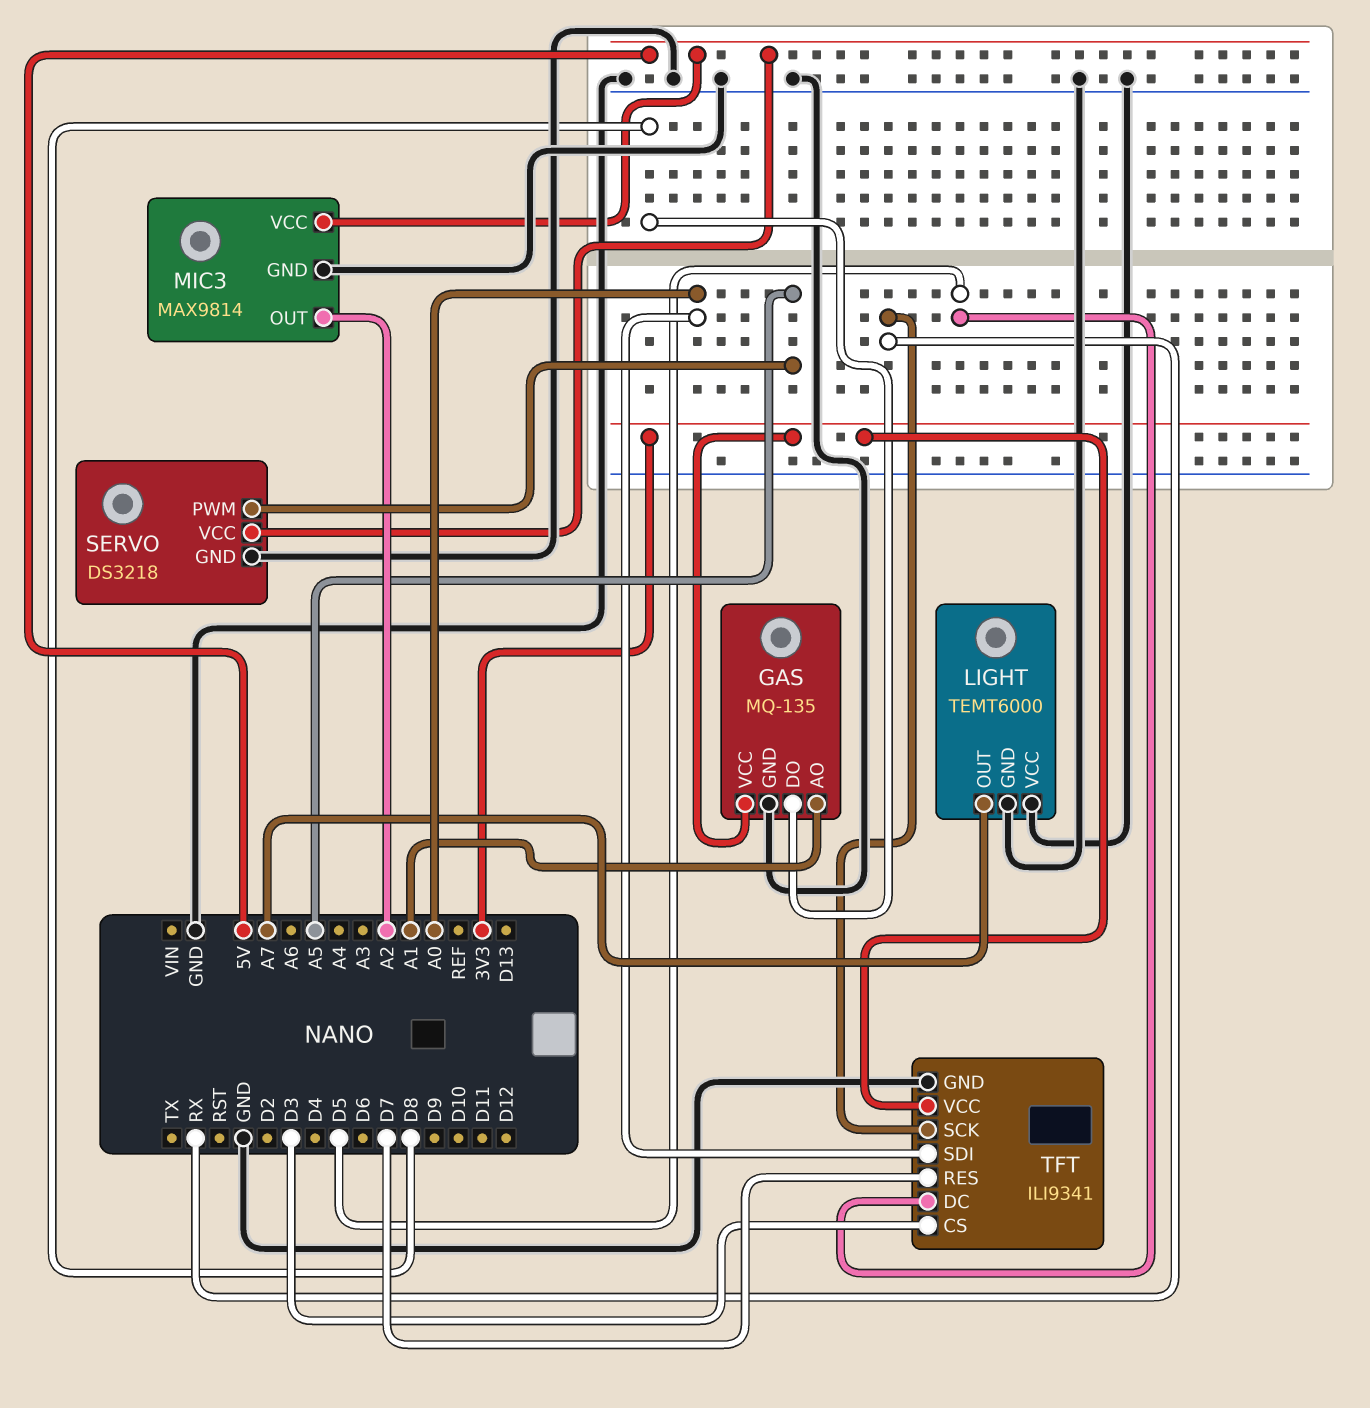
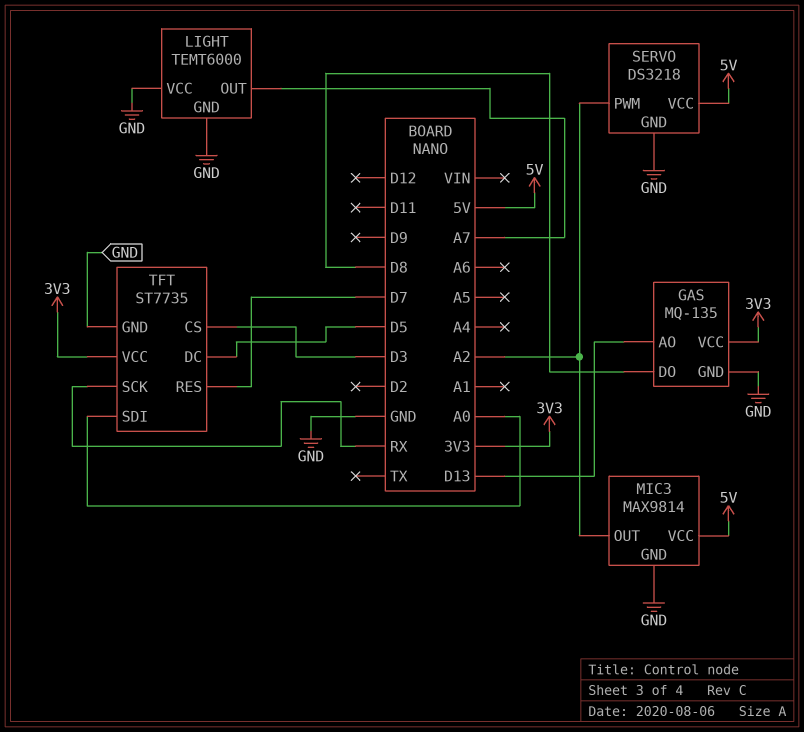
GAS pin AO: A1 -> D13
SERVO pin PWM: A5 -> A2
TFT: ILI9341 -> ST7735

